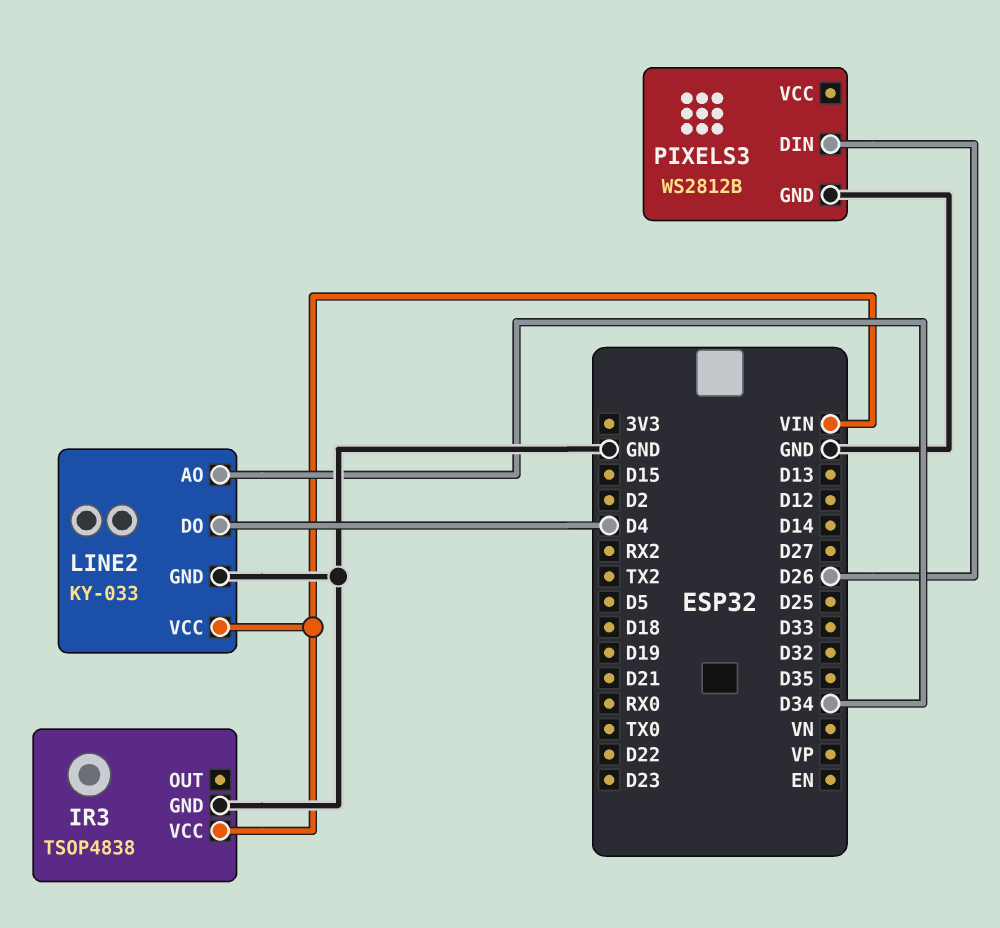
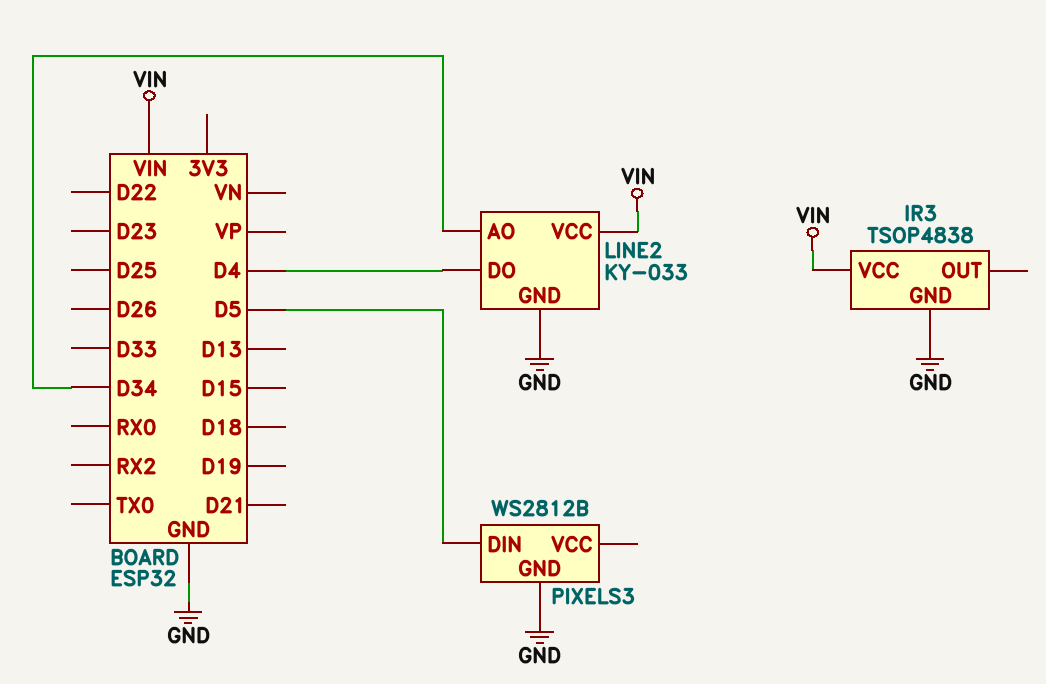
PIXELS3 pin DIN: D26 -> D5

